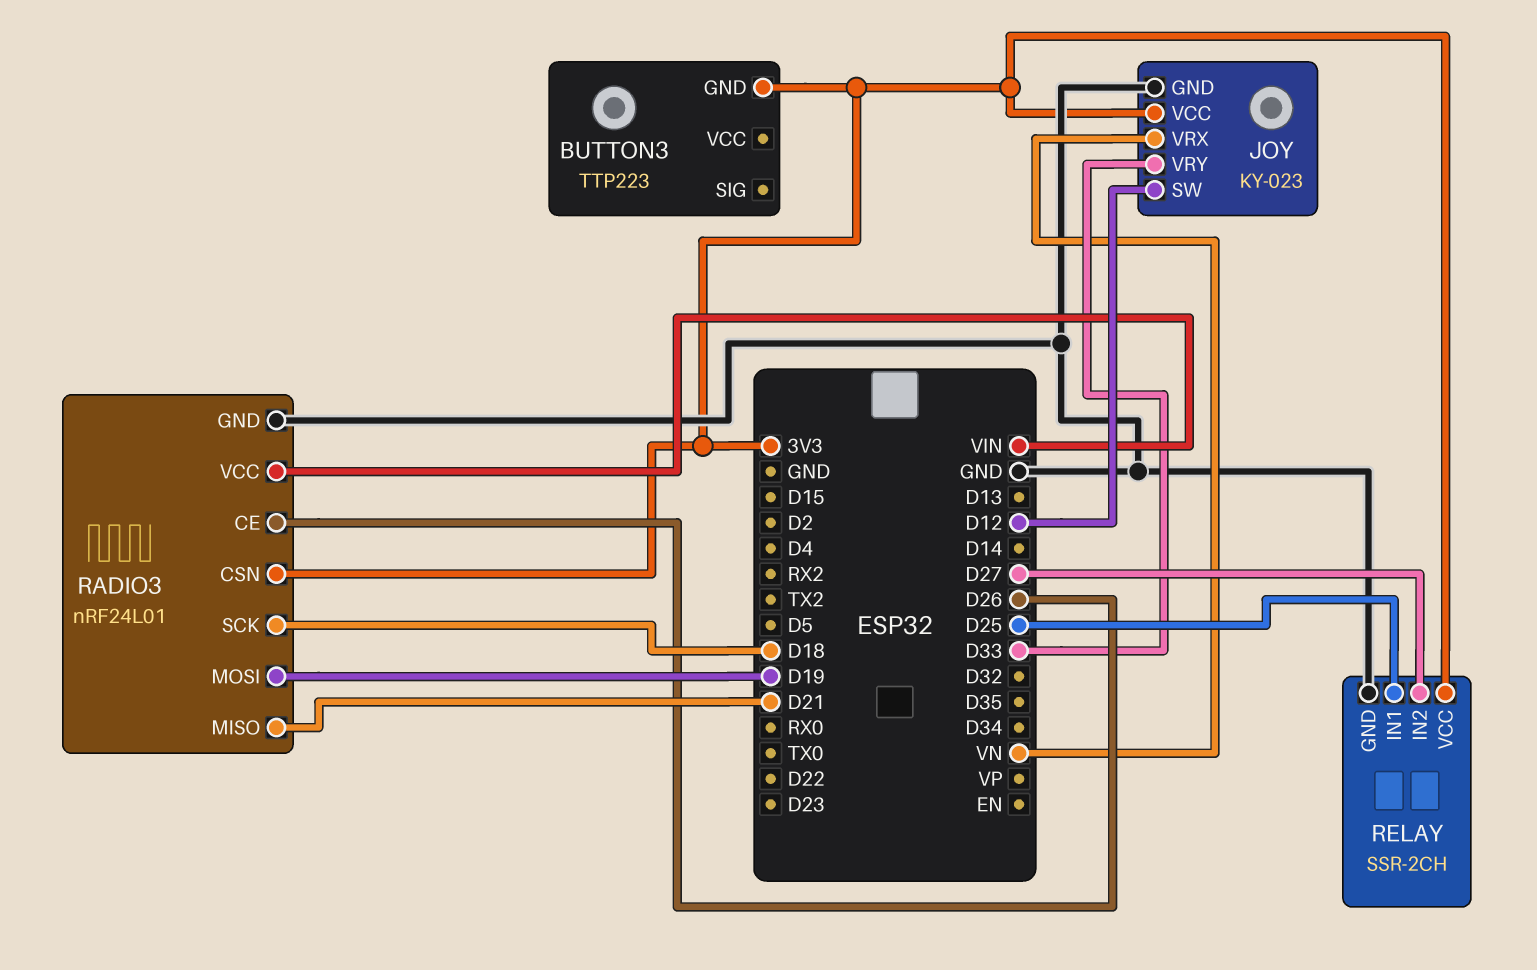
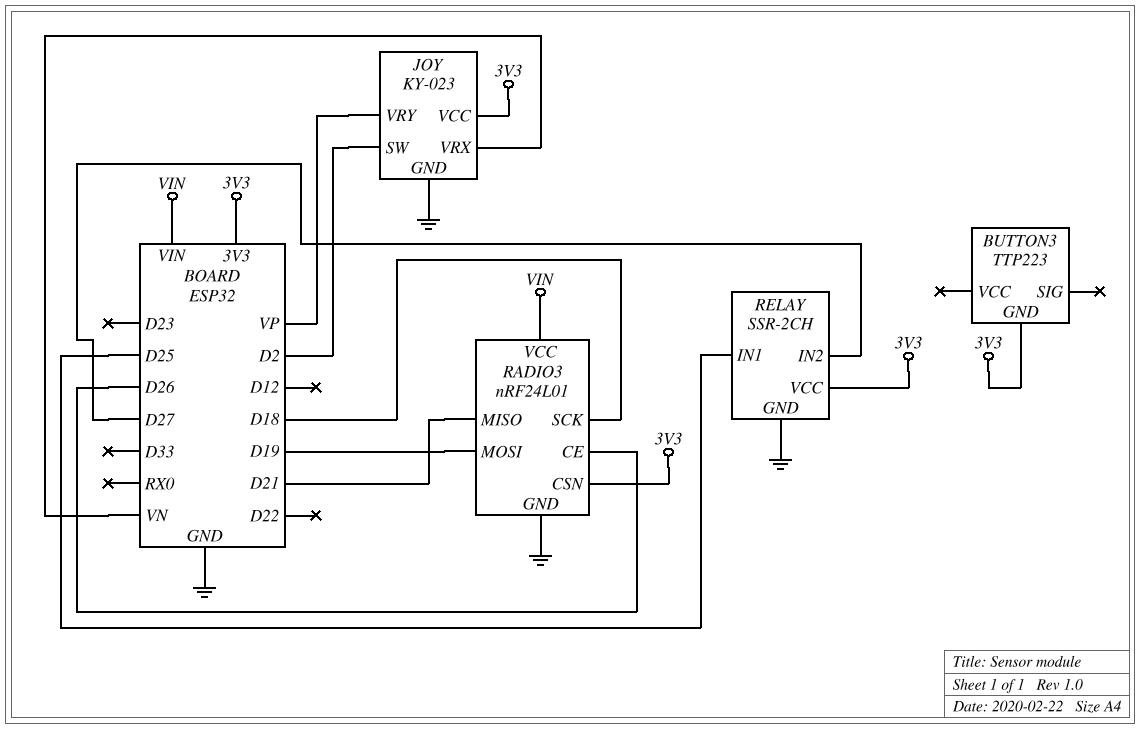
JOY pin SW: D12 -> D2
JOY pin VRY: D33 -> VP

